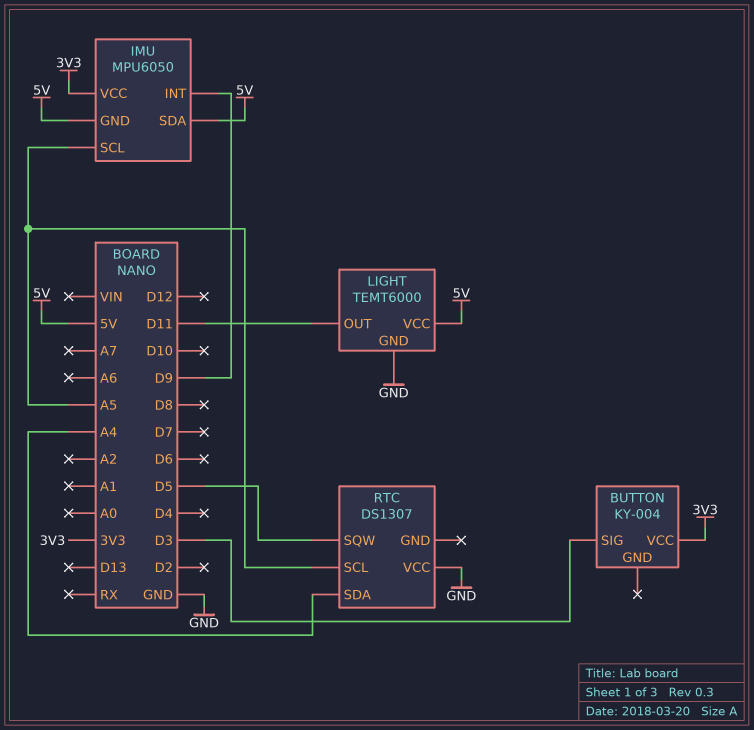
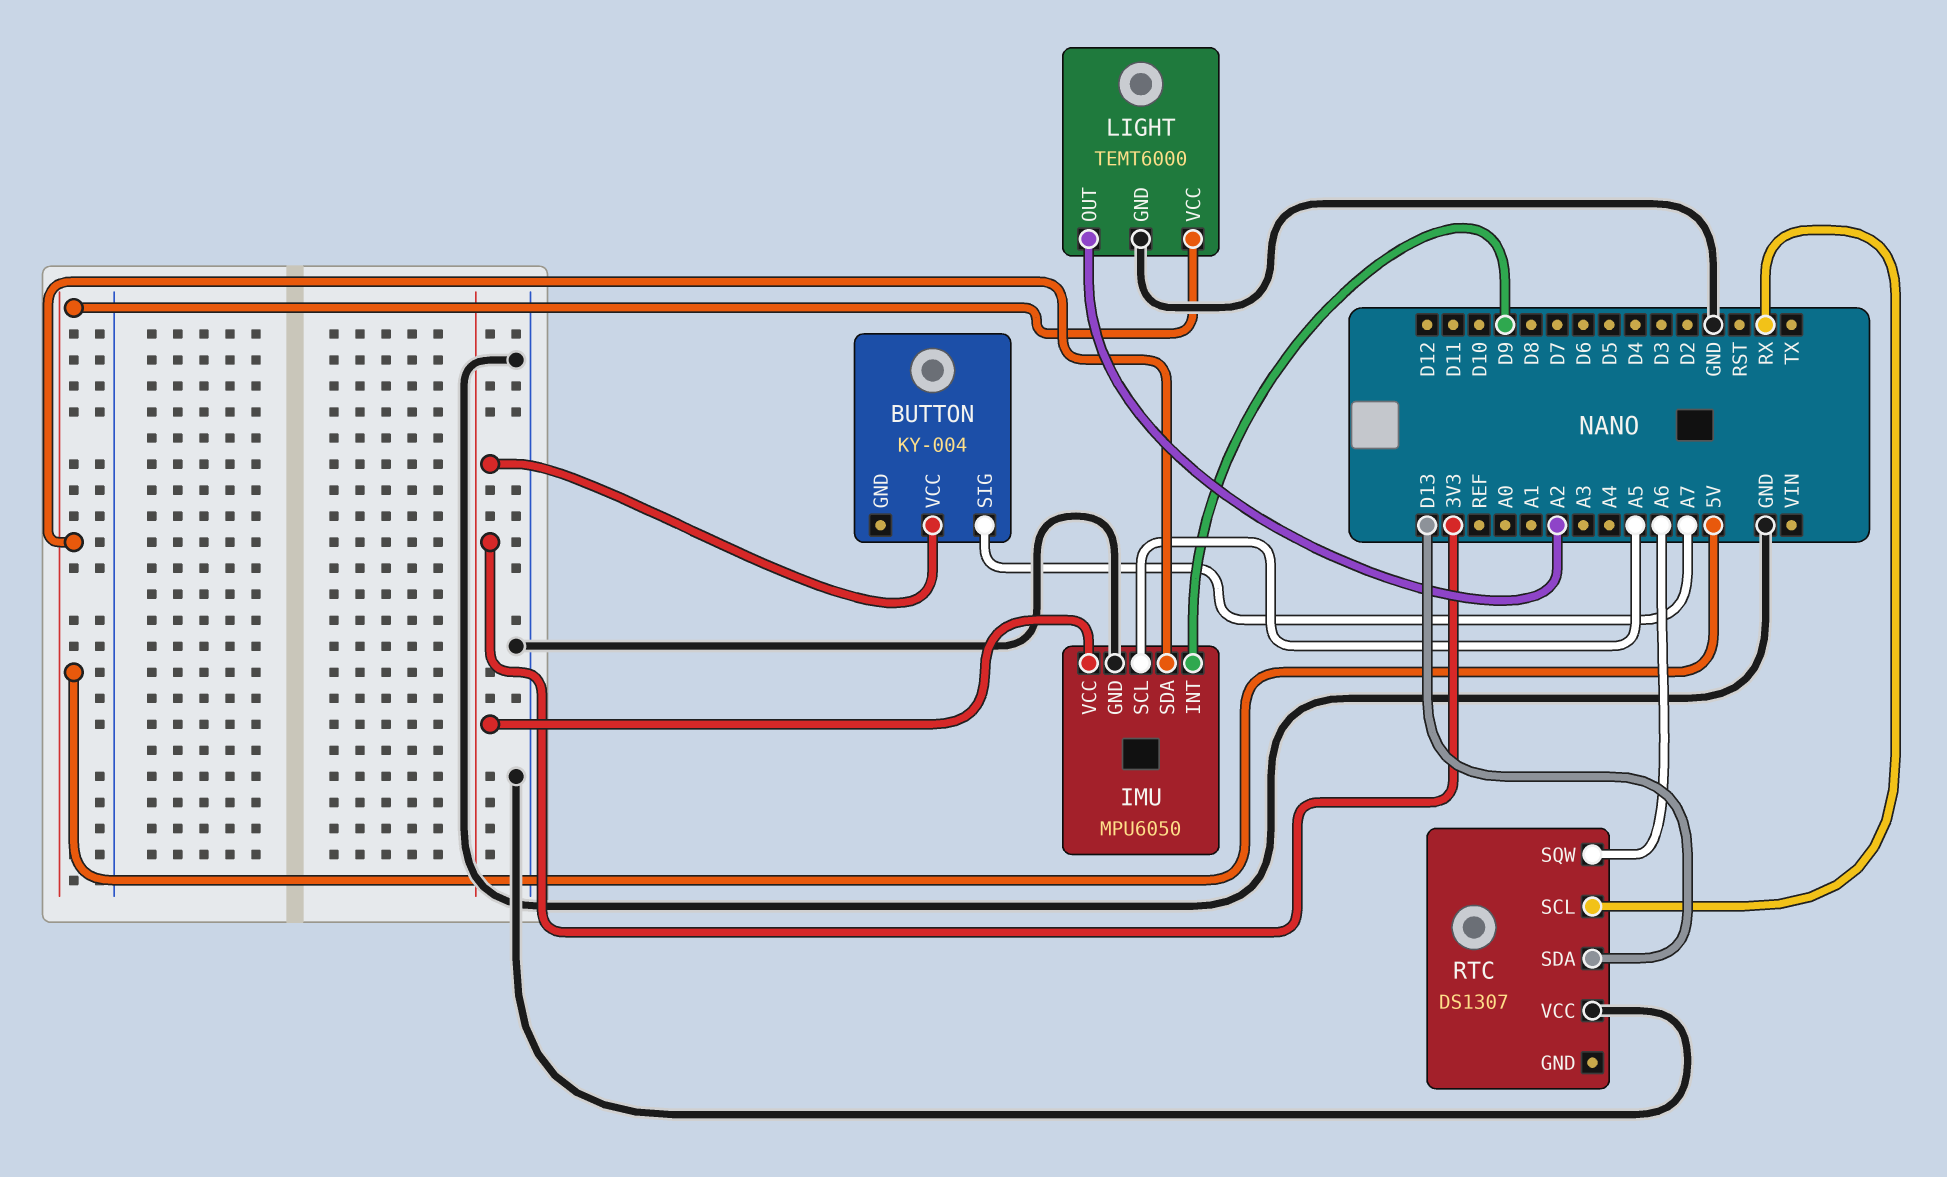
BUTTON pin SIG: D3 -> A7
IMU pin GND: 5V -> GND
LIGHT pin OUT: D11 -> A2
RTC pin SCL: A5 -> RX
RTC pin SDA: A4 -> D13
RTC pin SQW: D5 -> A6

